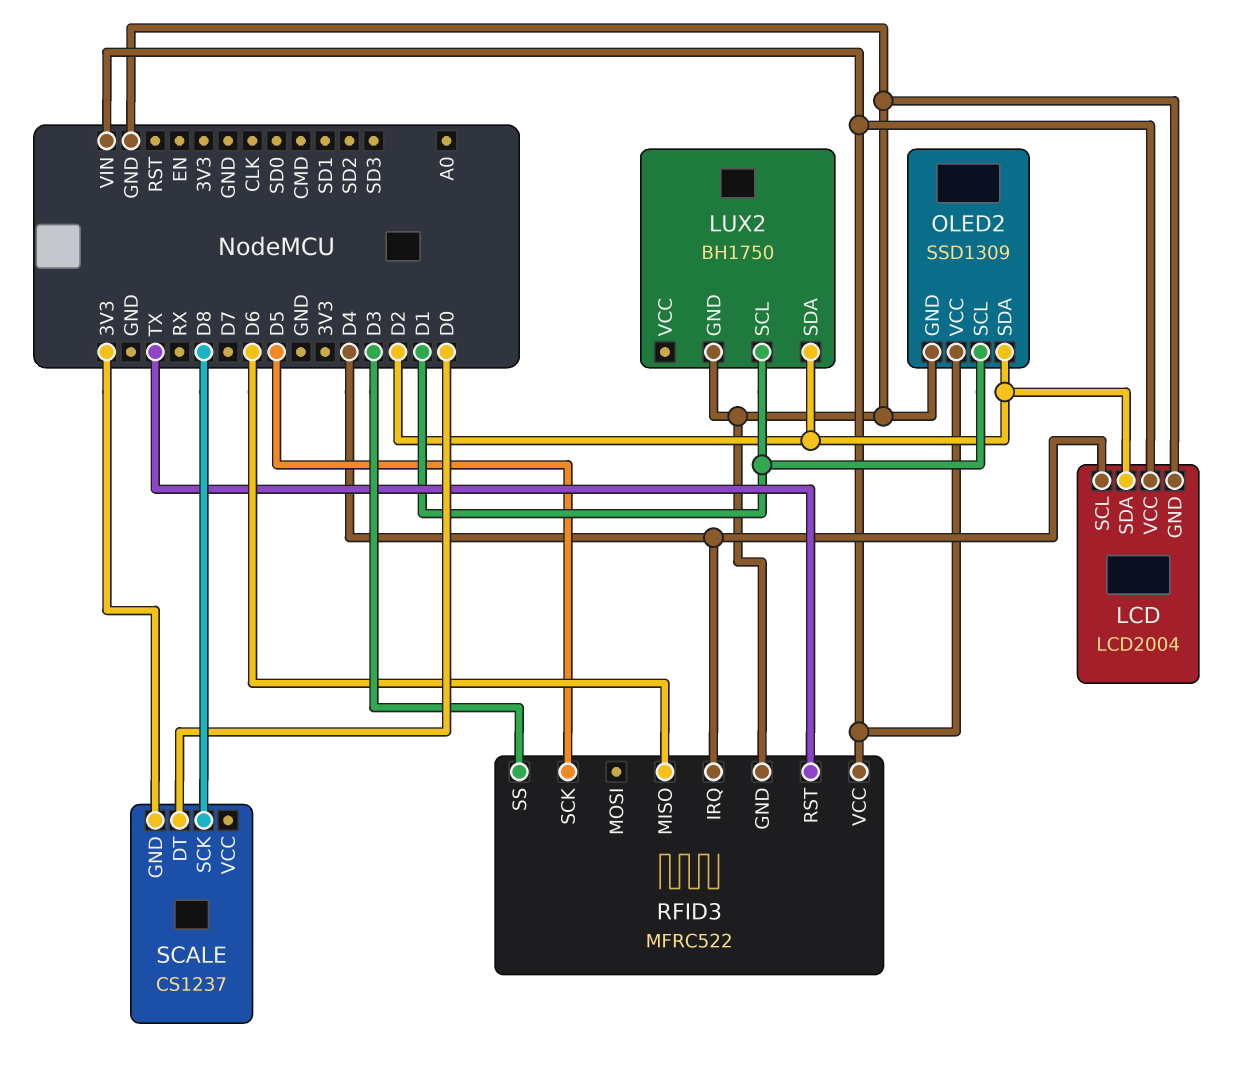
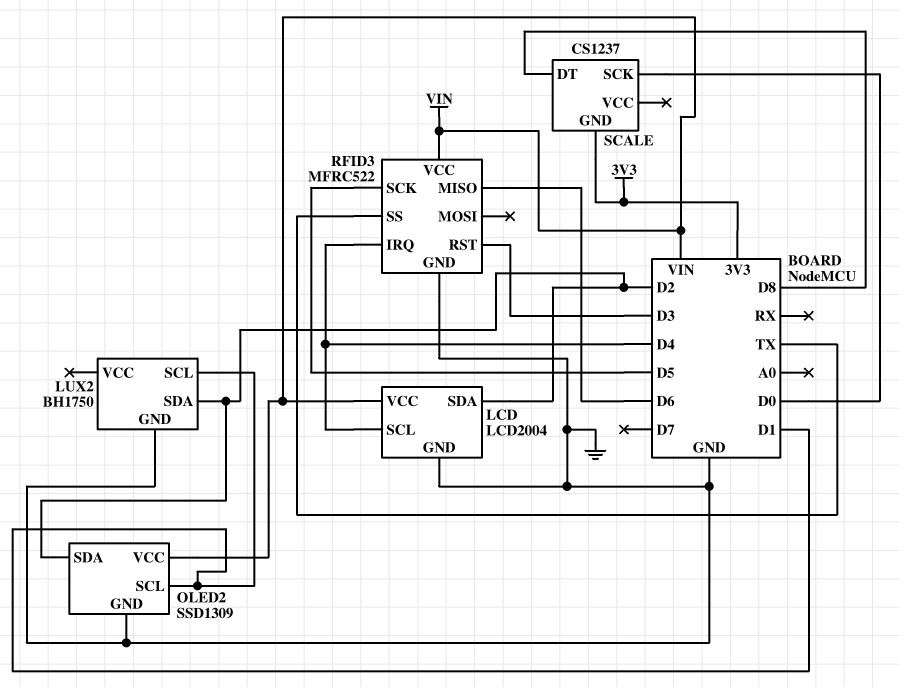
RFID3 pin RST: TX -> D3
RFID3 pin SS: D3 -> TX
SCALE pin DT: D0 -> D8
SCALE pin SCK: D8 -> D0

